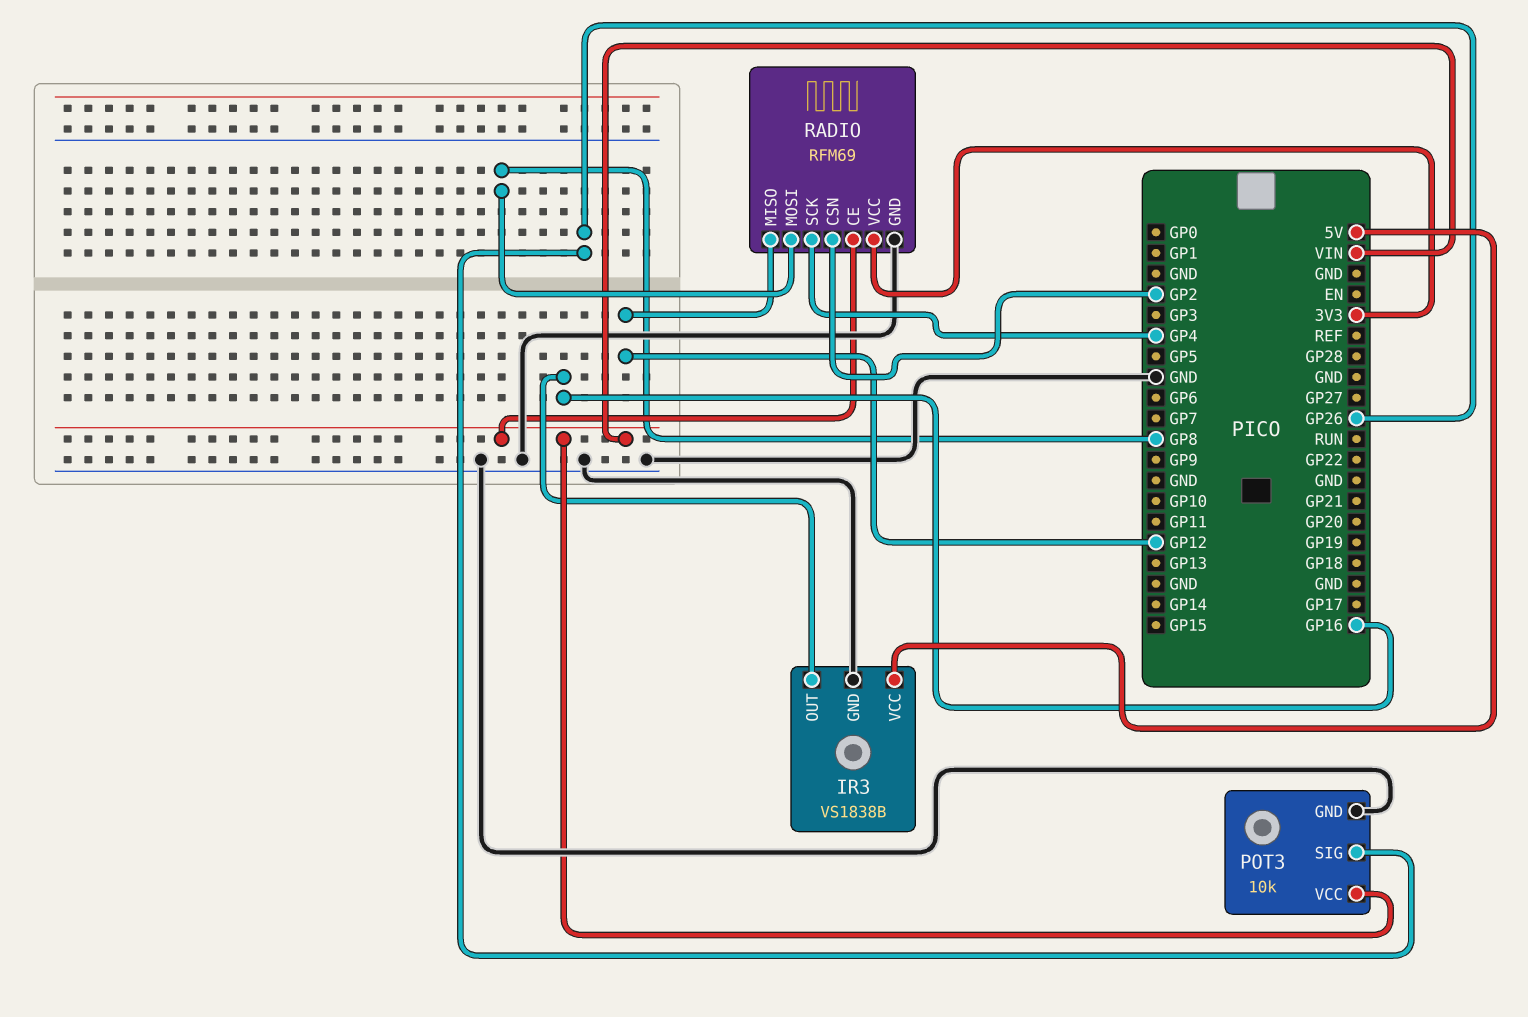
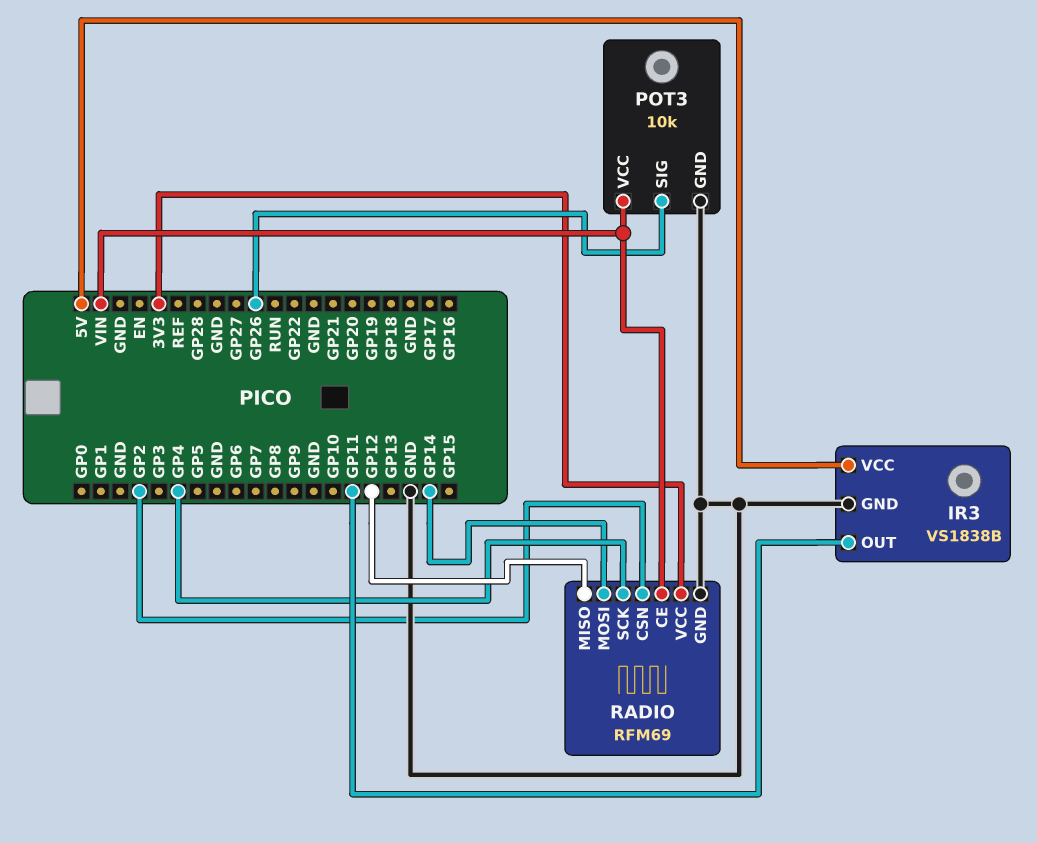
IR3 pin OUT: GP16 -> GP11
RADIO pin MOSI: GP8 -> GP14

